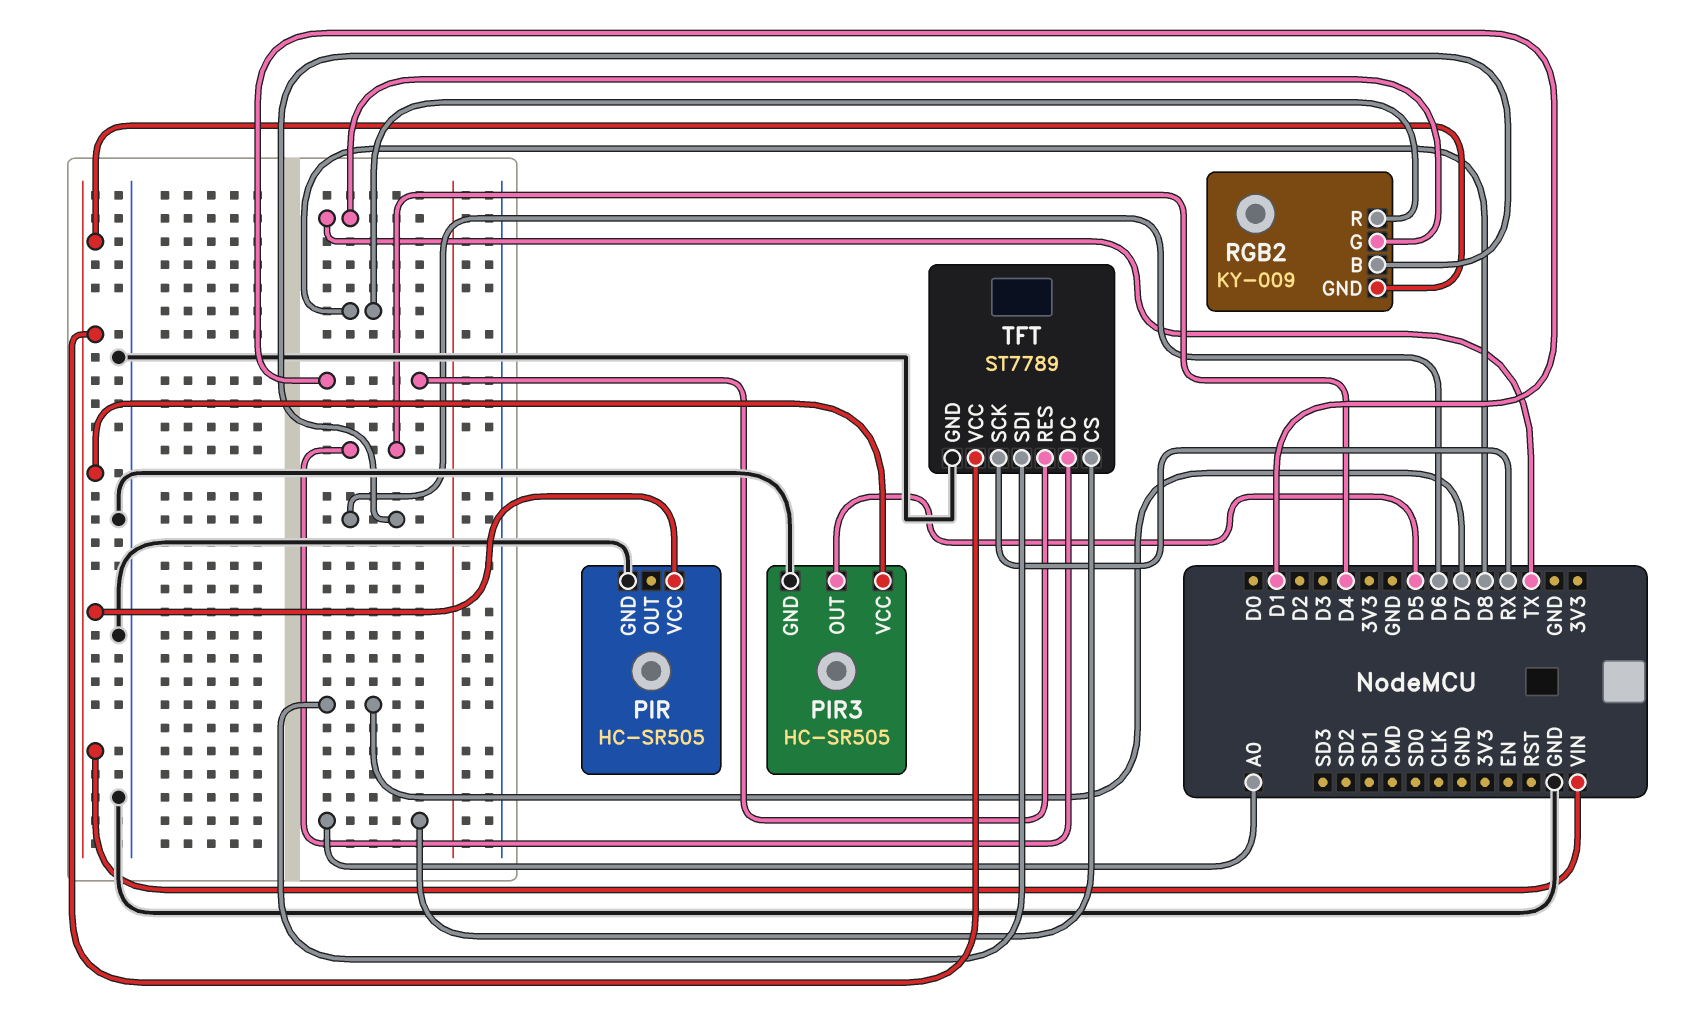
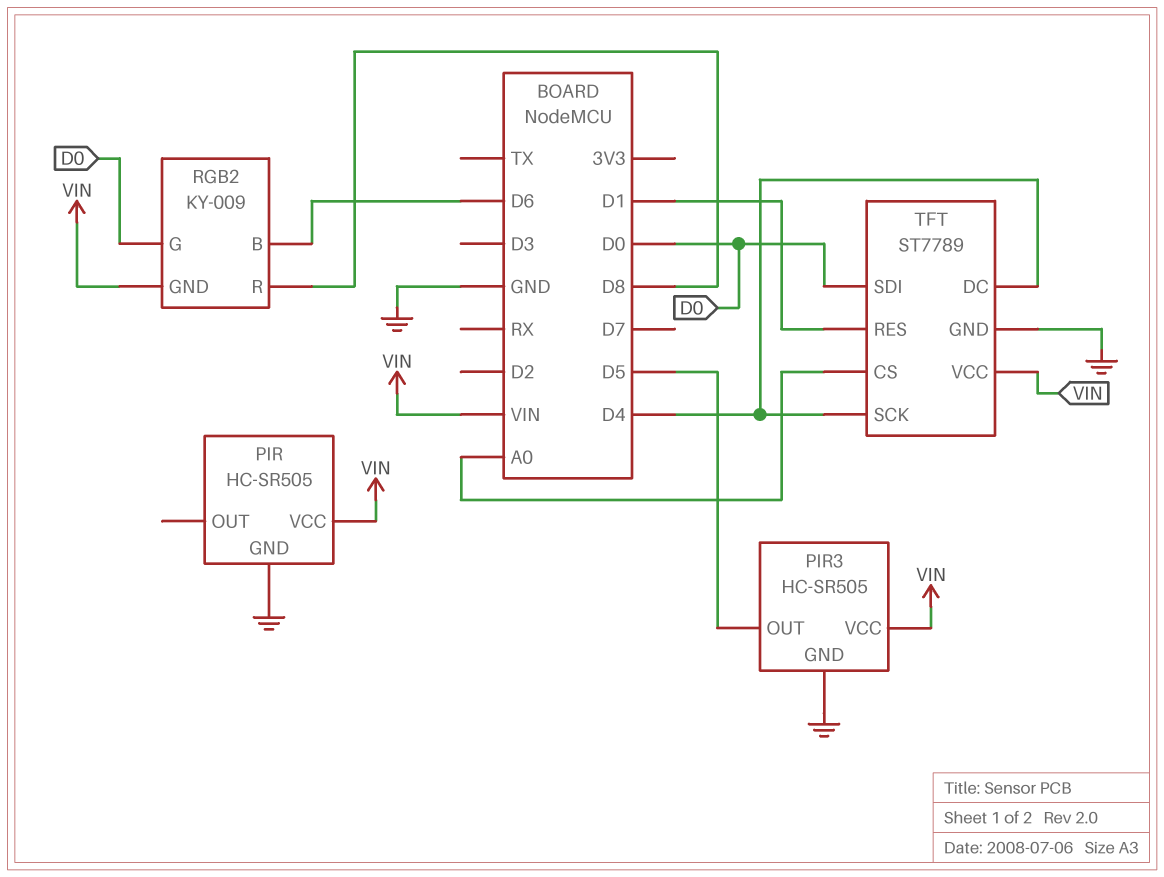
RGB2 pin G: TX -> D0
TFT pin SCK: RX -> D4
TFT pin SDI: D7 -> D0

